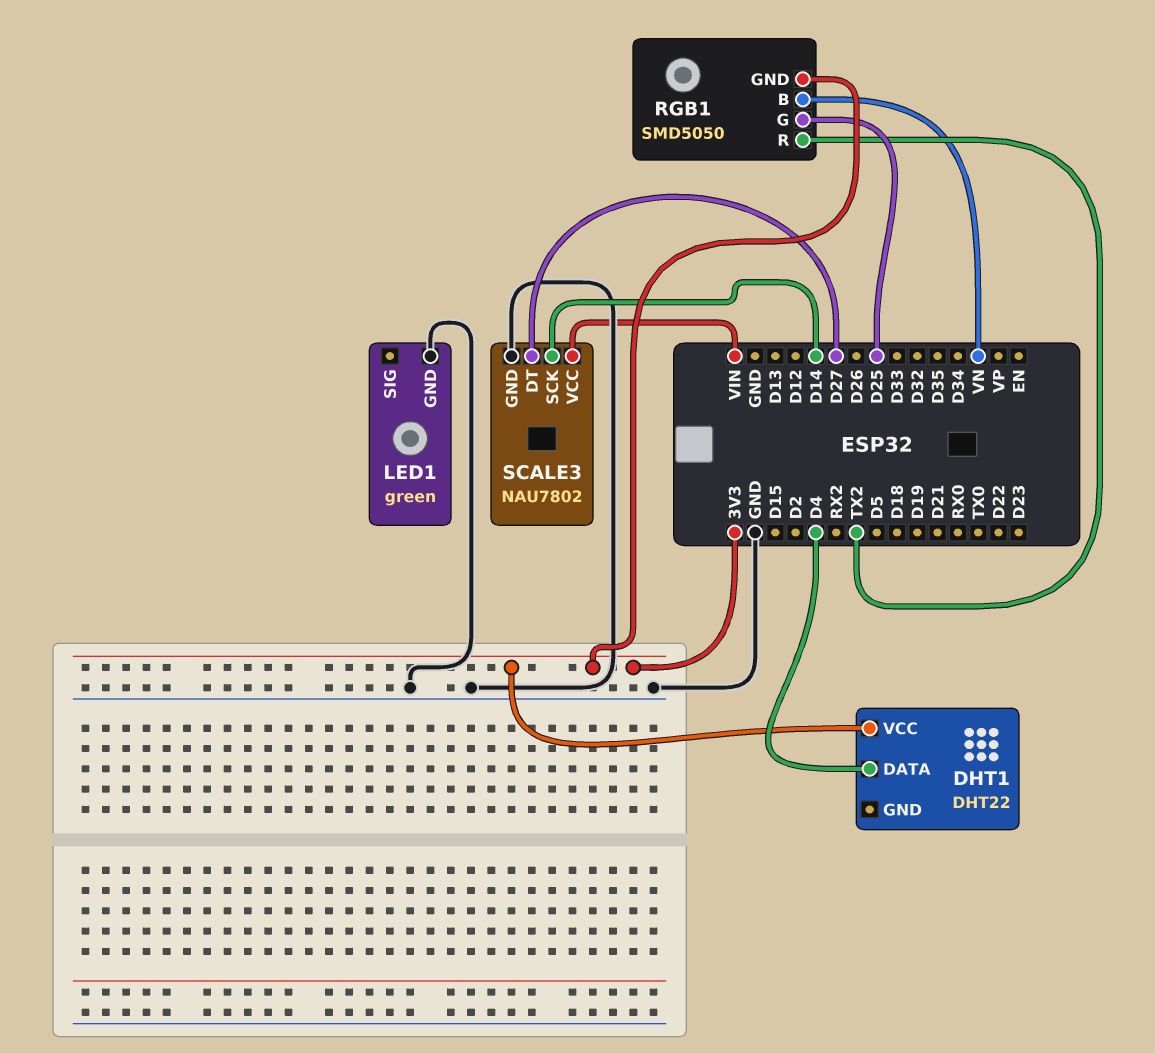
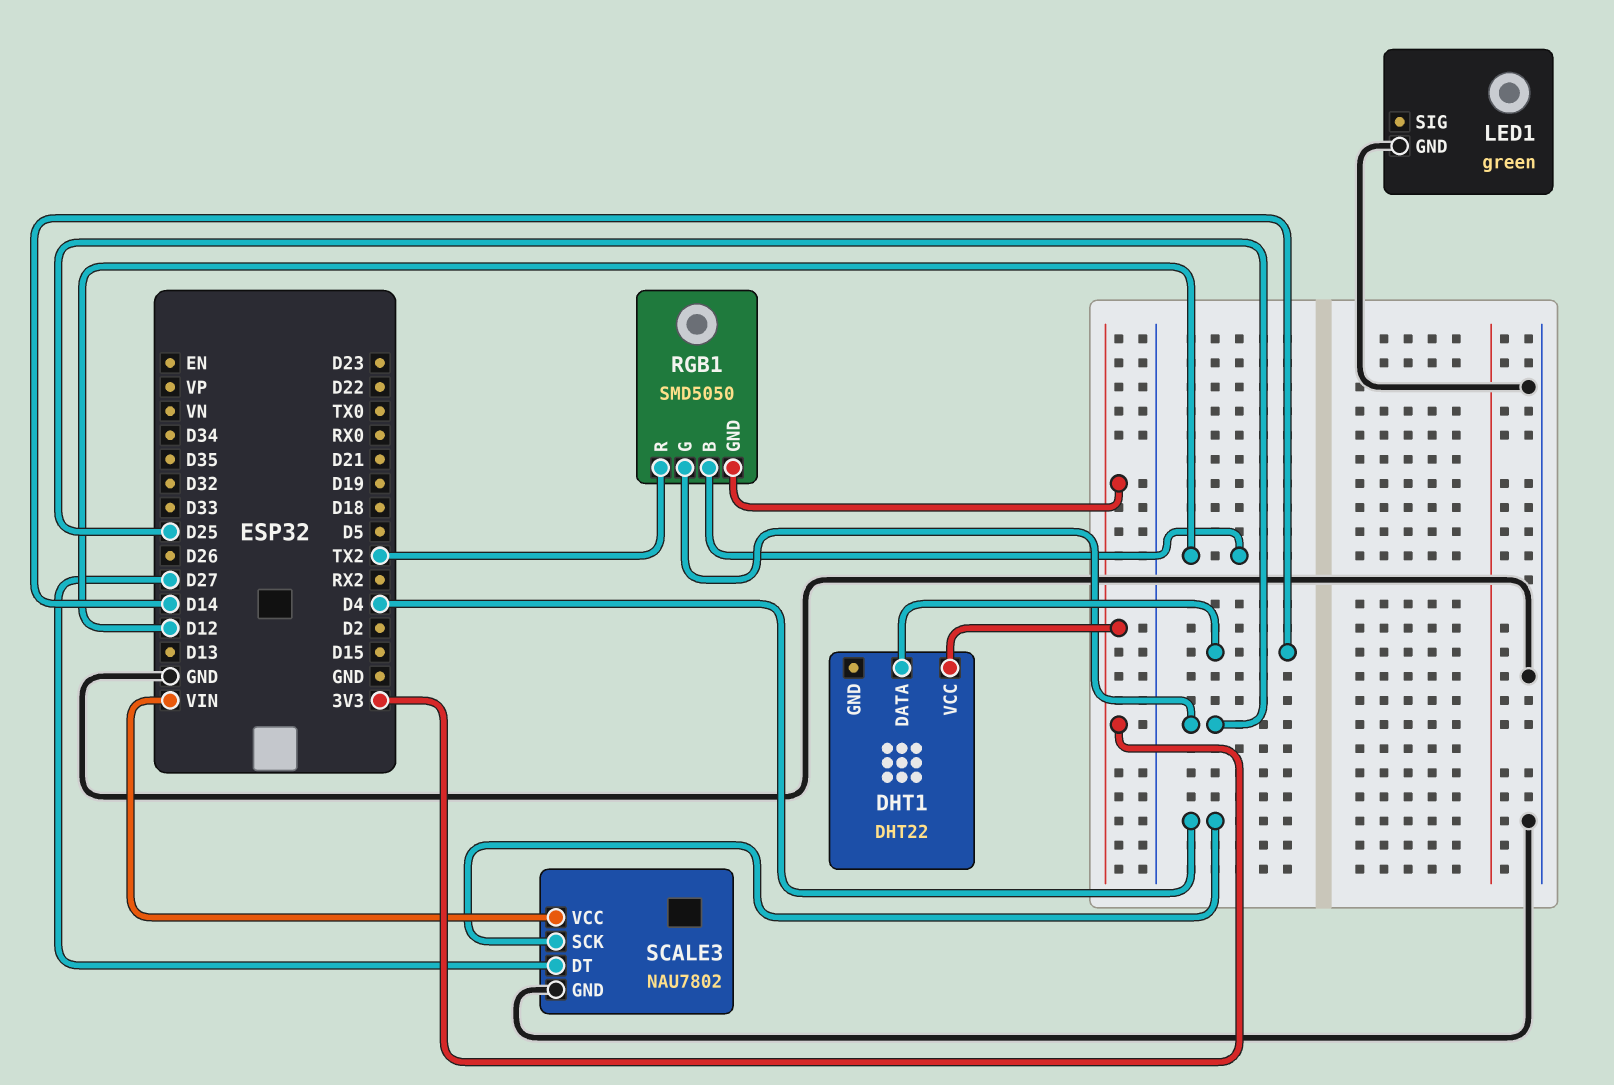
DHT1 pin DATA: D4 -> D14
RGB1 pin B: VN -> D12
SCALE3 pin SCK: D14 -> D4

